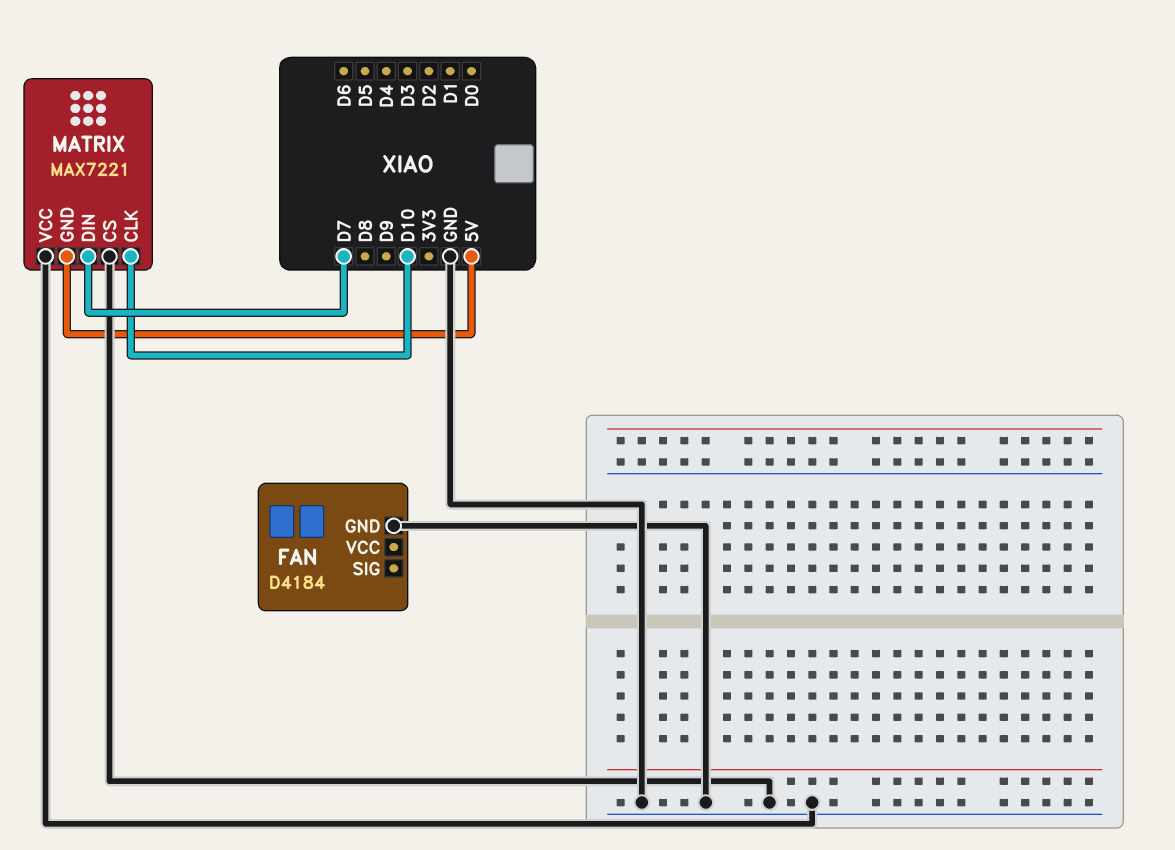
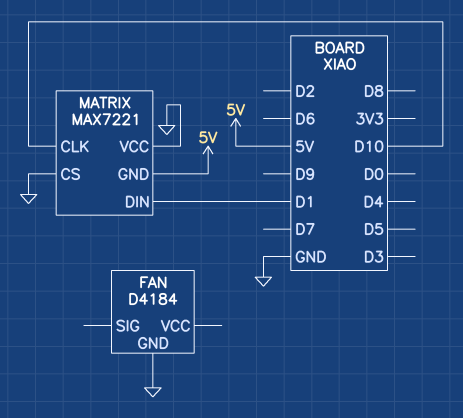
MATRIX pin DIN: D7 -> D1

